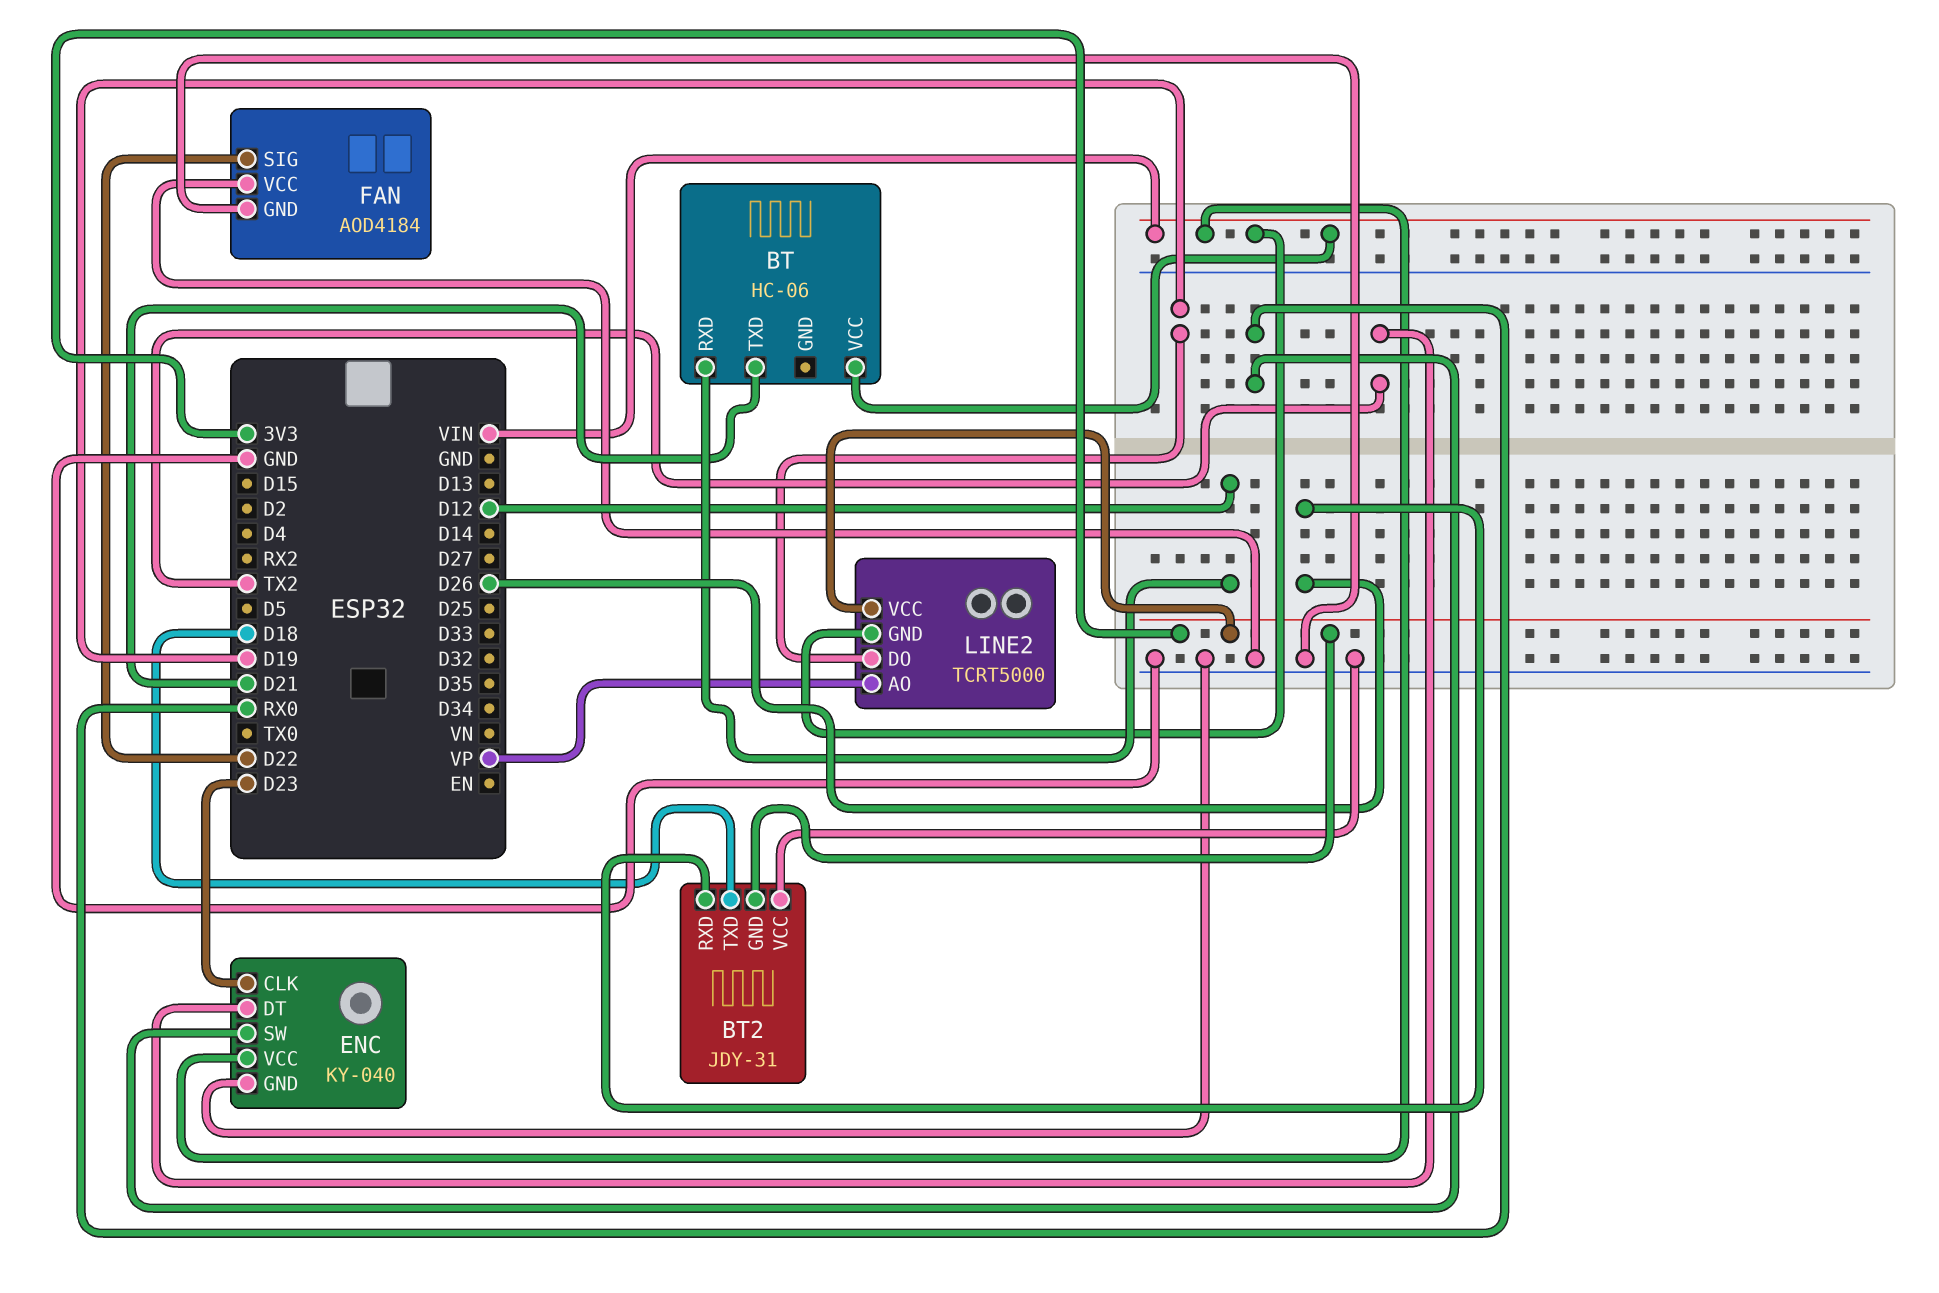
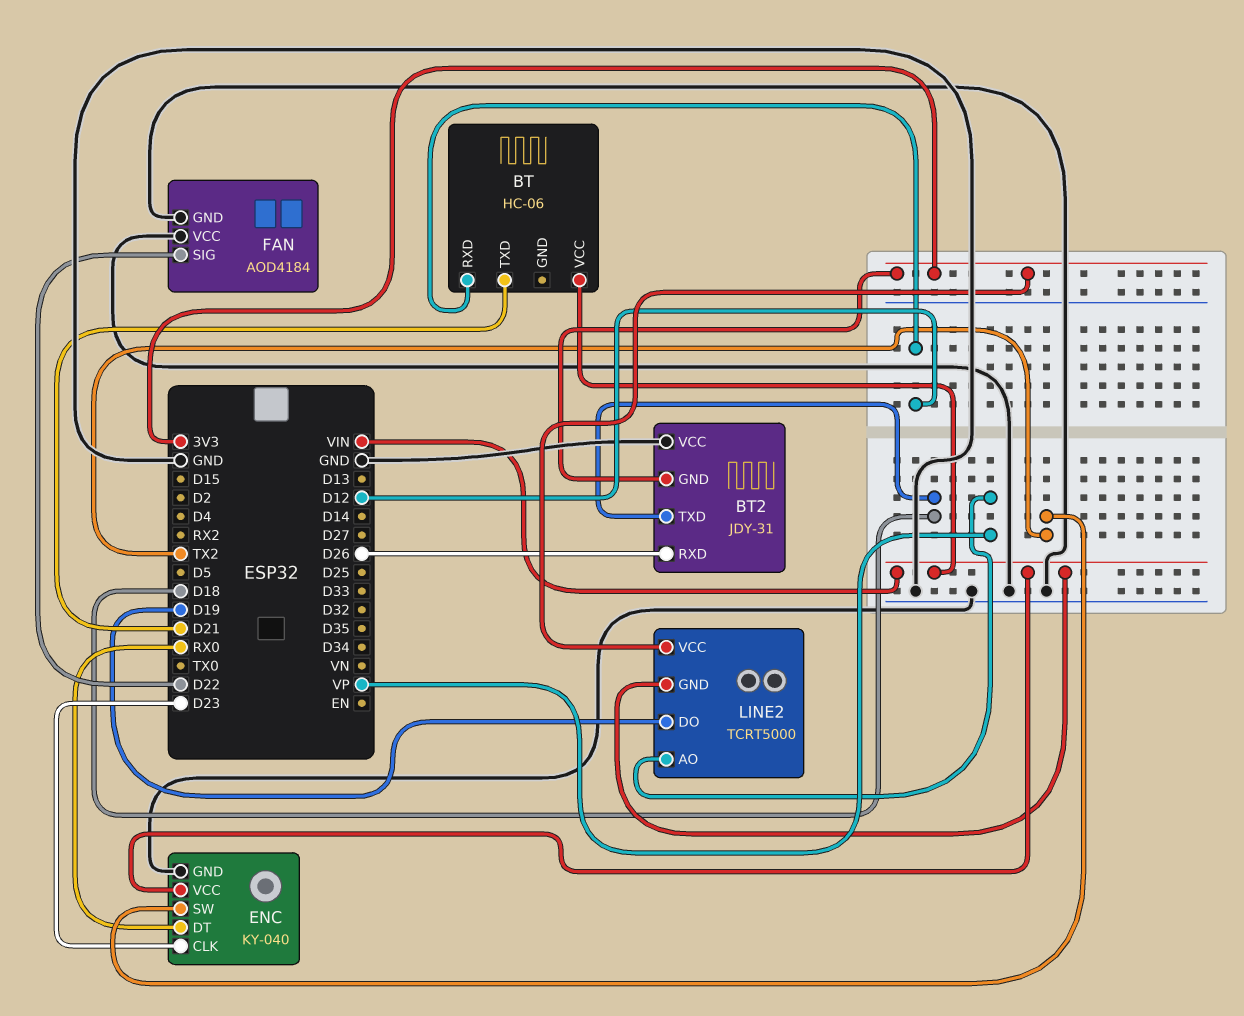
ENC pin DT: TX2 -> RX0
ENC pin SW: RX0 -> TX2

